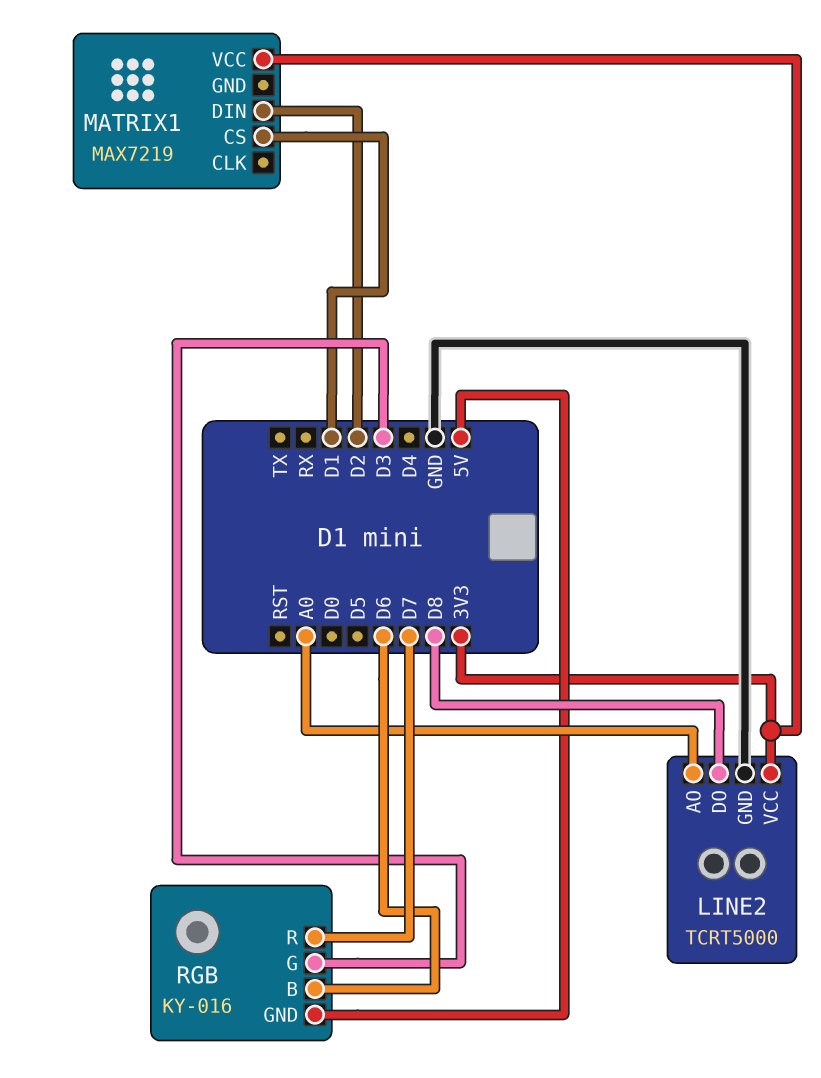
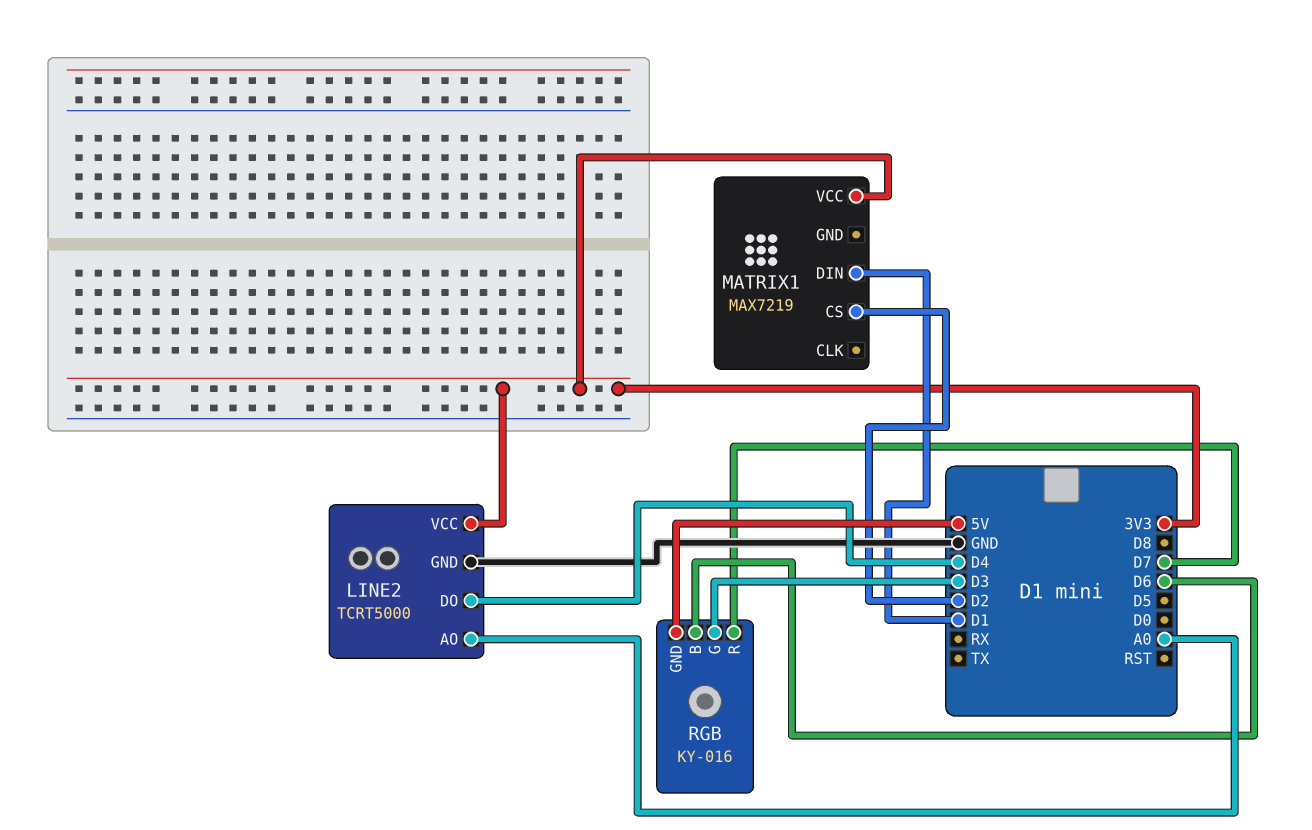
LINE2 pin DO: D8 -> D4
MATRIX1 pin CS: D1 -> D2
MATRIX1 pin DIN: D2 -> D1

